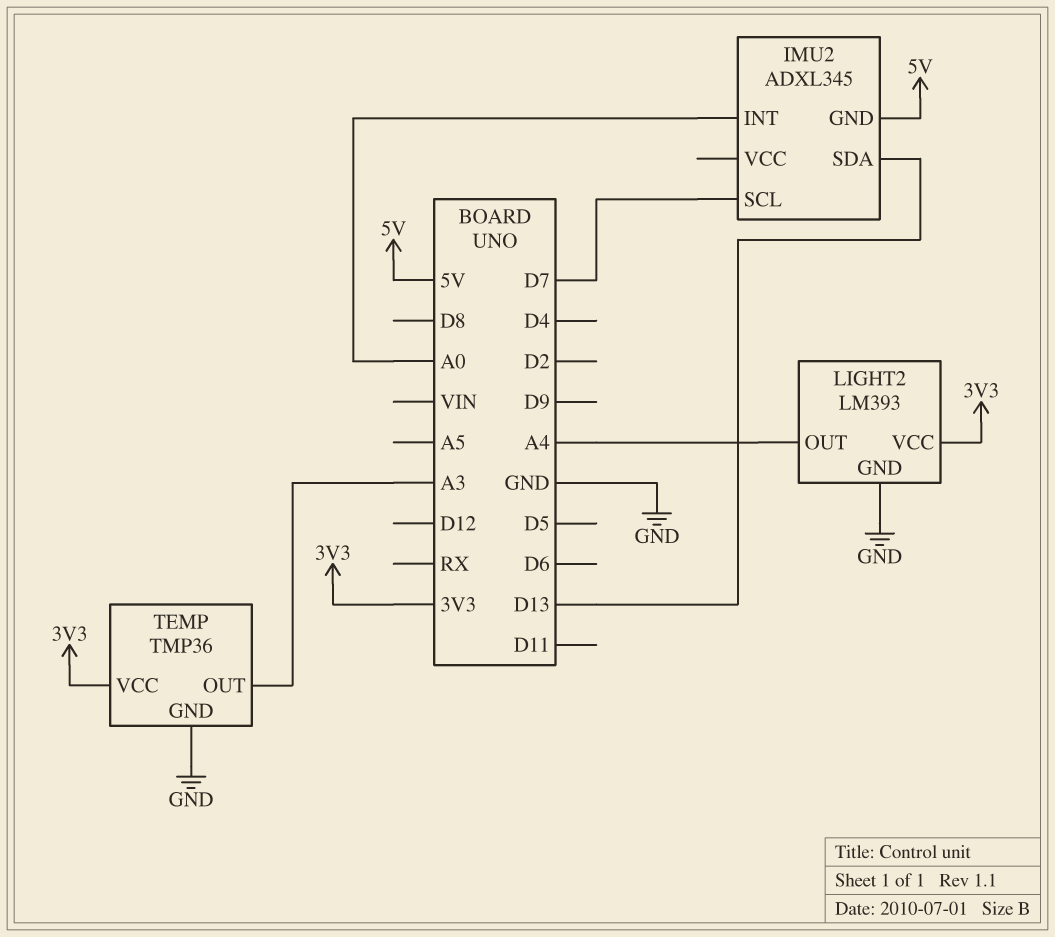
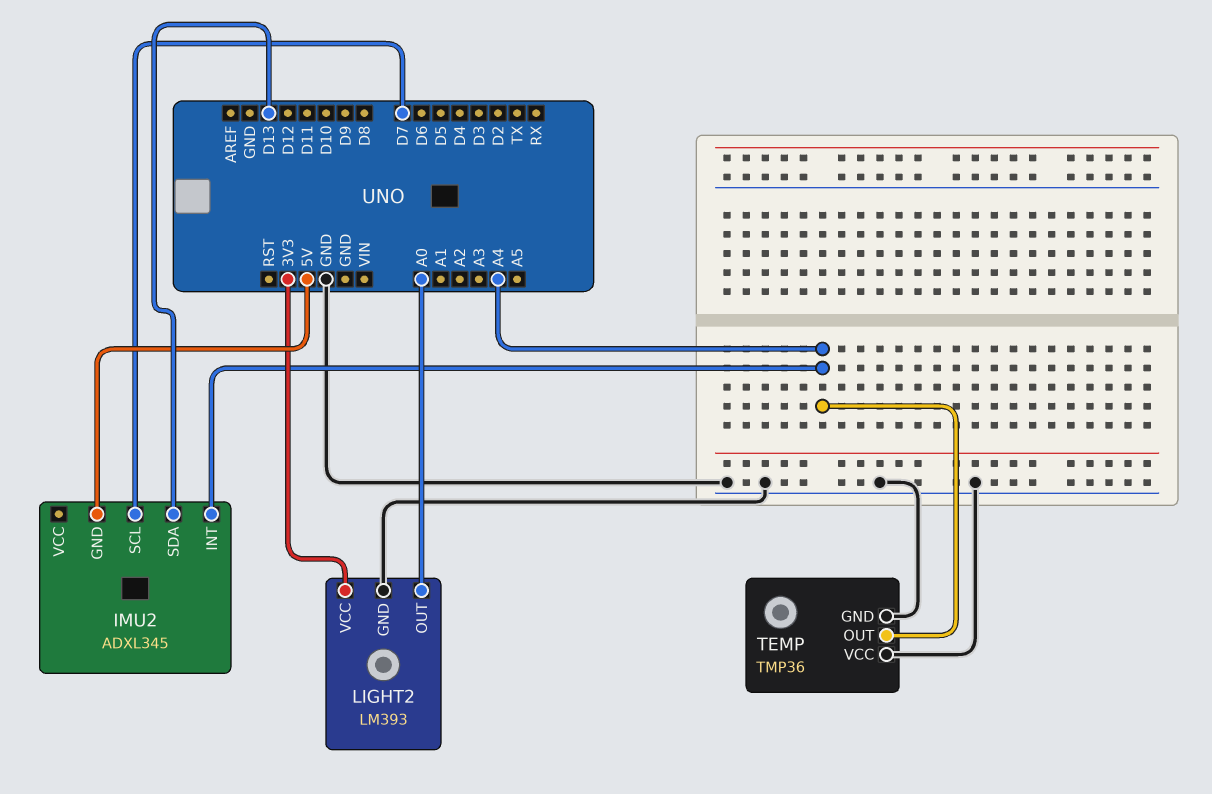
IMU2 pin INT: A0 -> A4
LIGHT2 pin OUT: A4 -> A0
TEMP pin OUT: A3 -> A4
TEMP pin VCC: 3V3 -> GND

